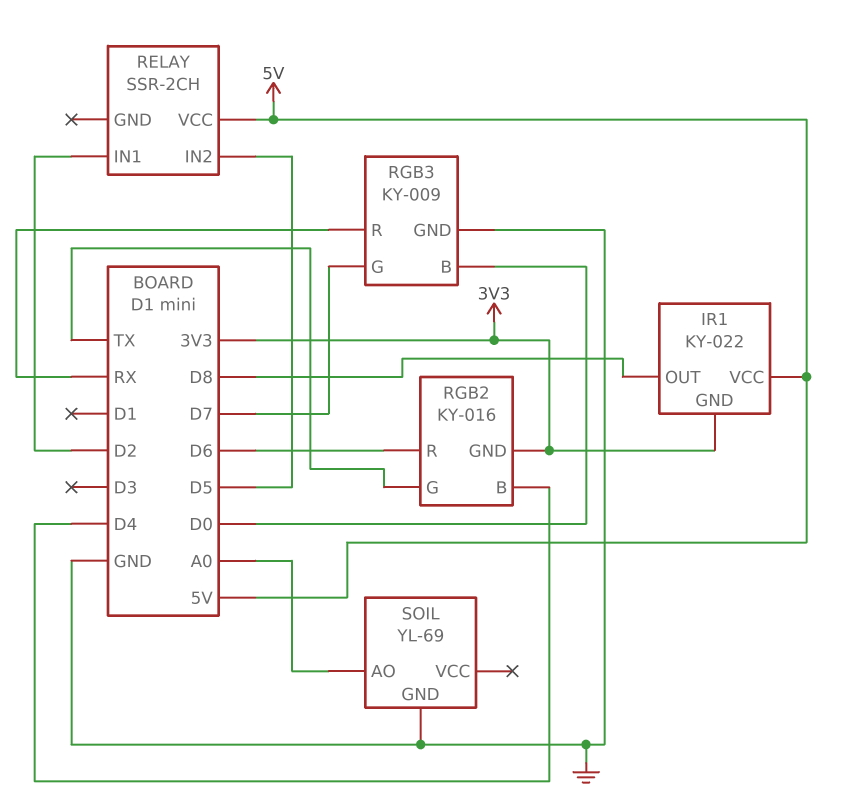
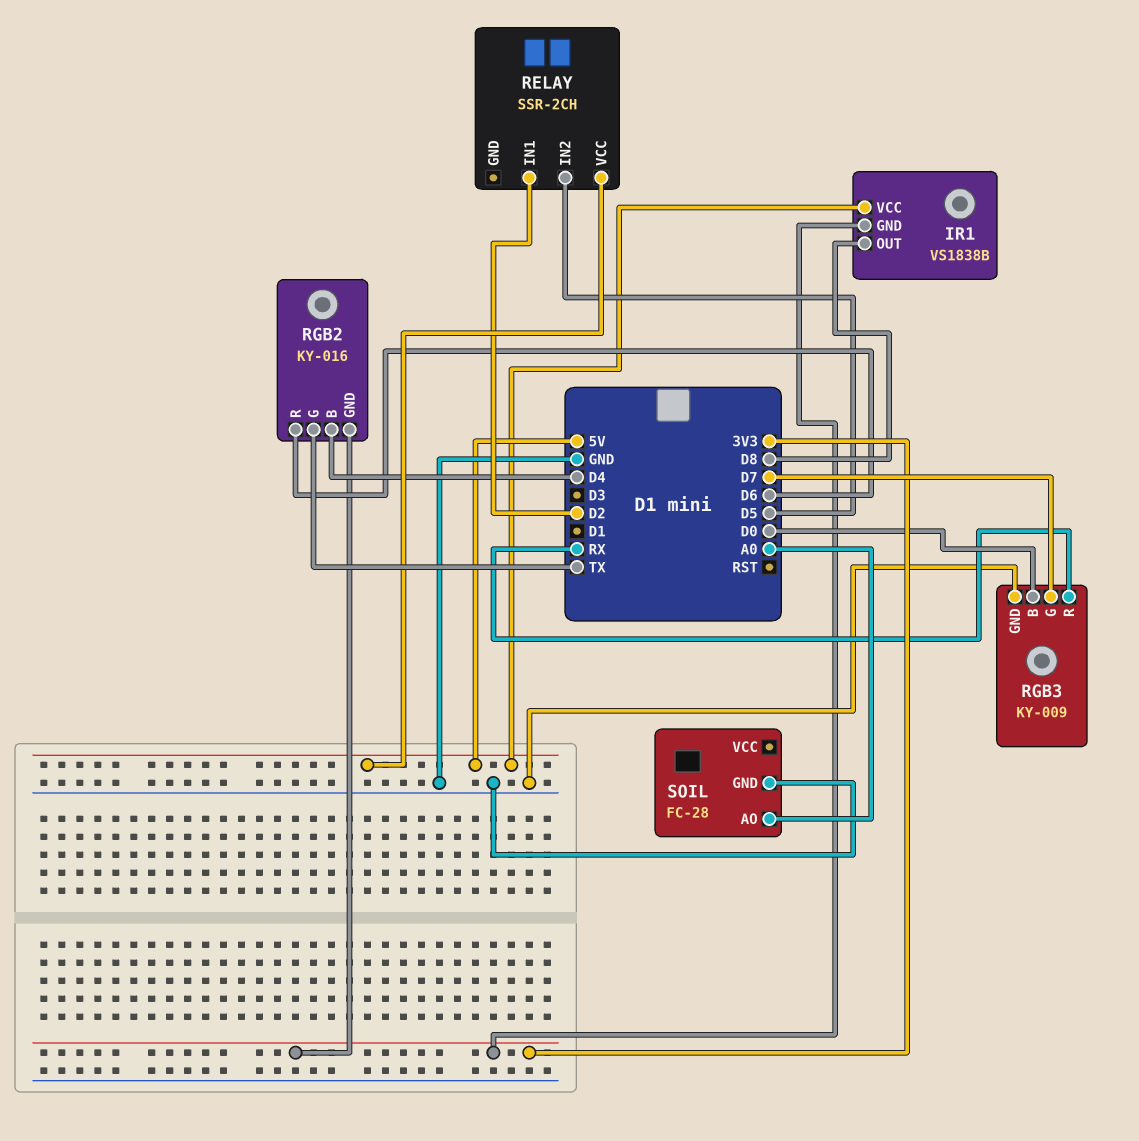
IR1: KY-022 -> VS1838B
SOIL: YL-69 -> FC-28

